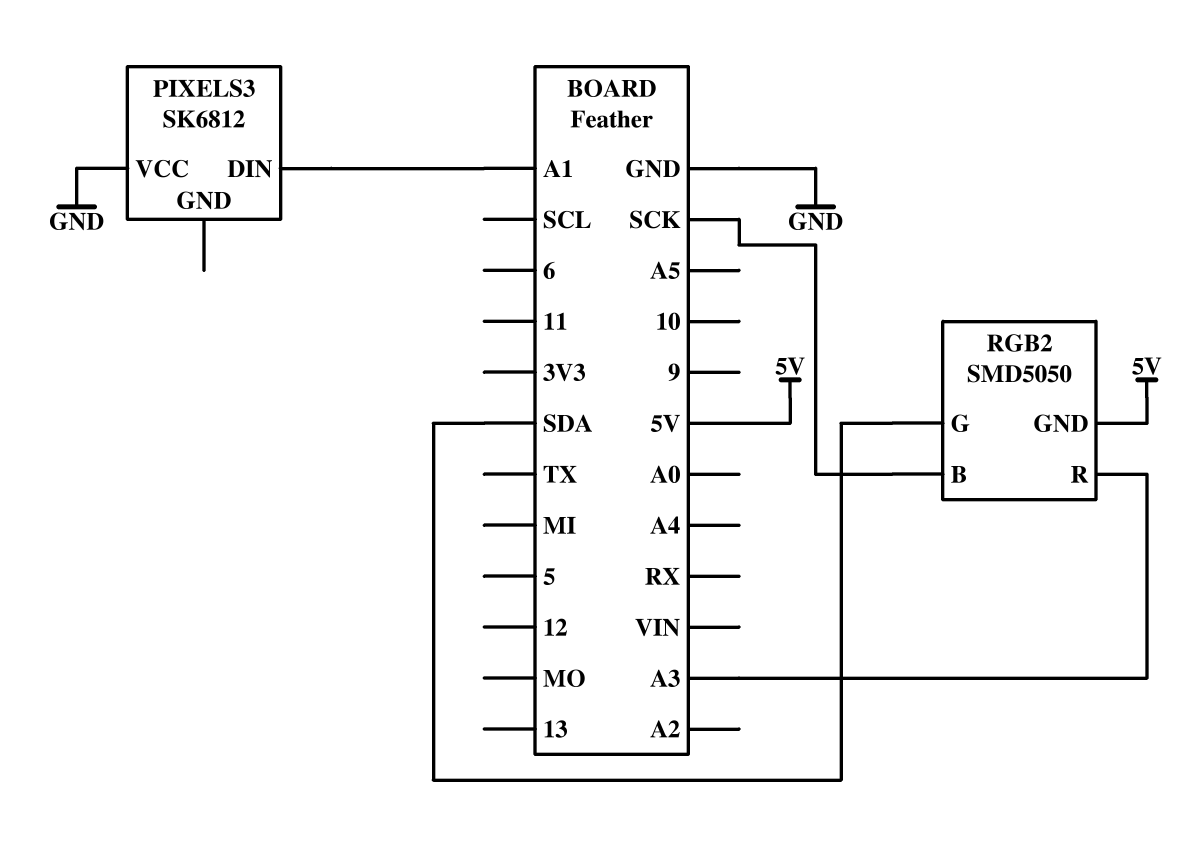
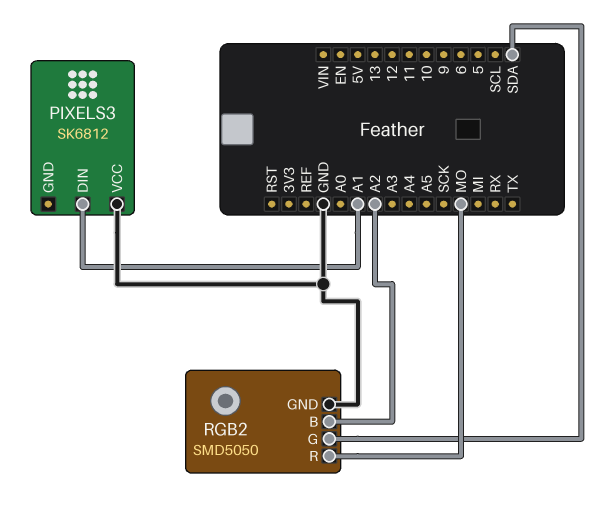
RGB2 pin B: SCK -> A2
RGB2 pin GND: 5V -> GND
RGB2 pin R: A3 -> MO

